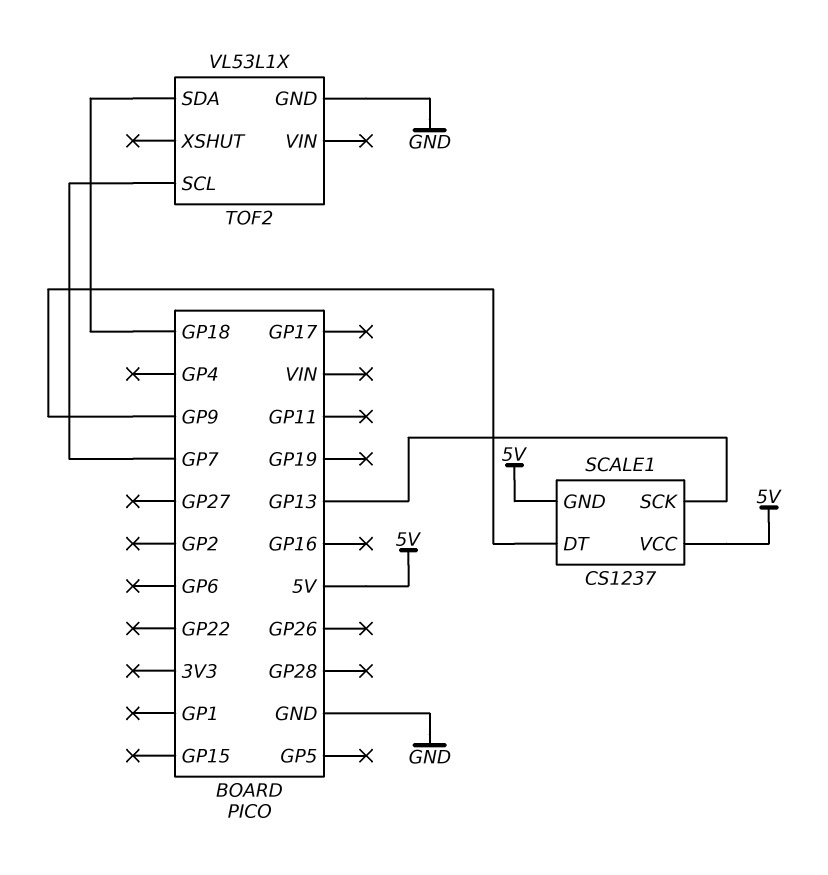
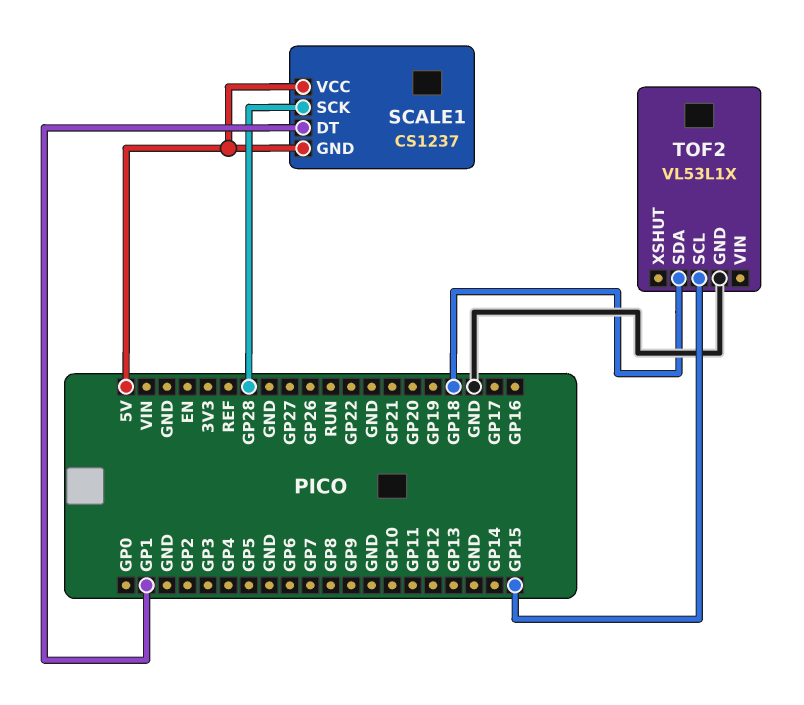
SCALE1 pin DT: GP9 -> GP1
SCALE1 pin SCK: GP13 -> GP28
TOF2 pin SCL: GP7 -> GP15

